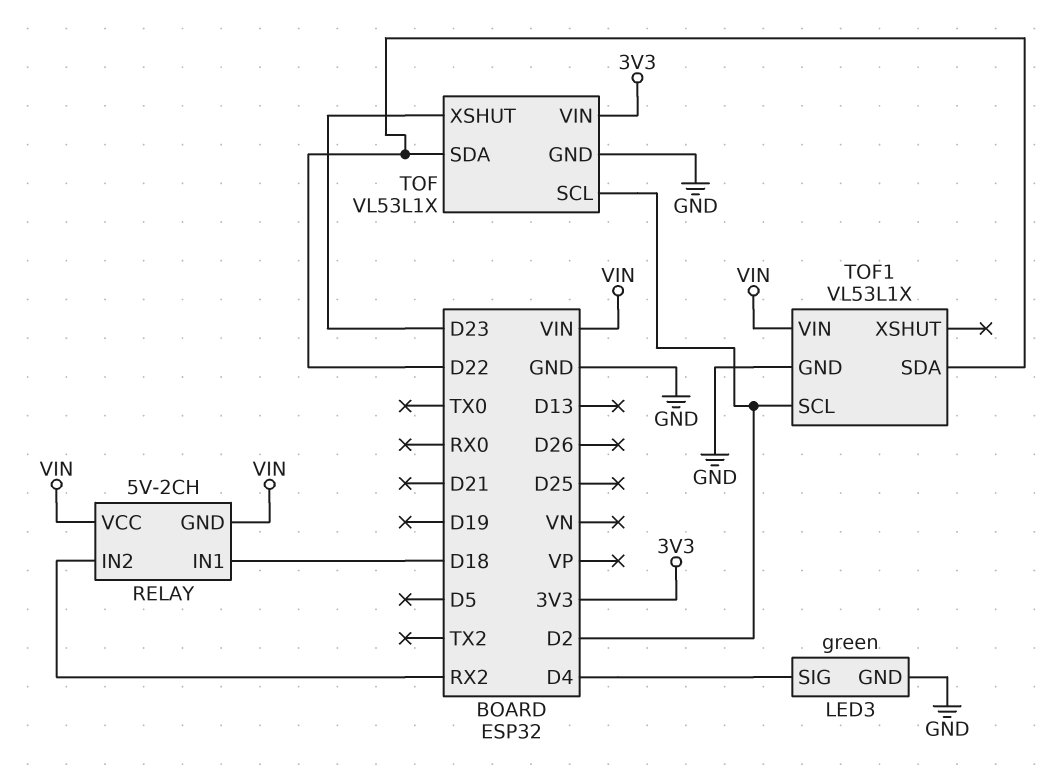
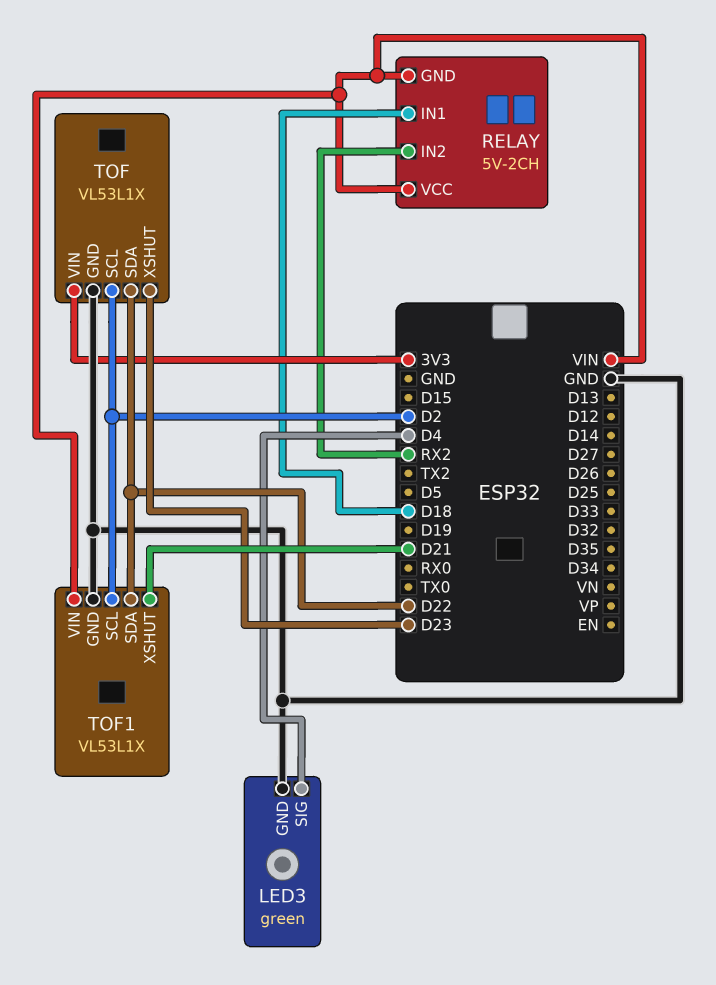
TOF1 pin XSHUT: none -> D21

